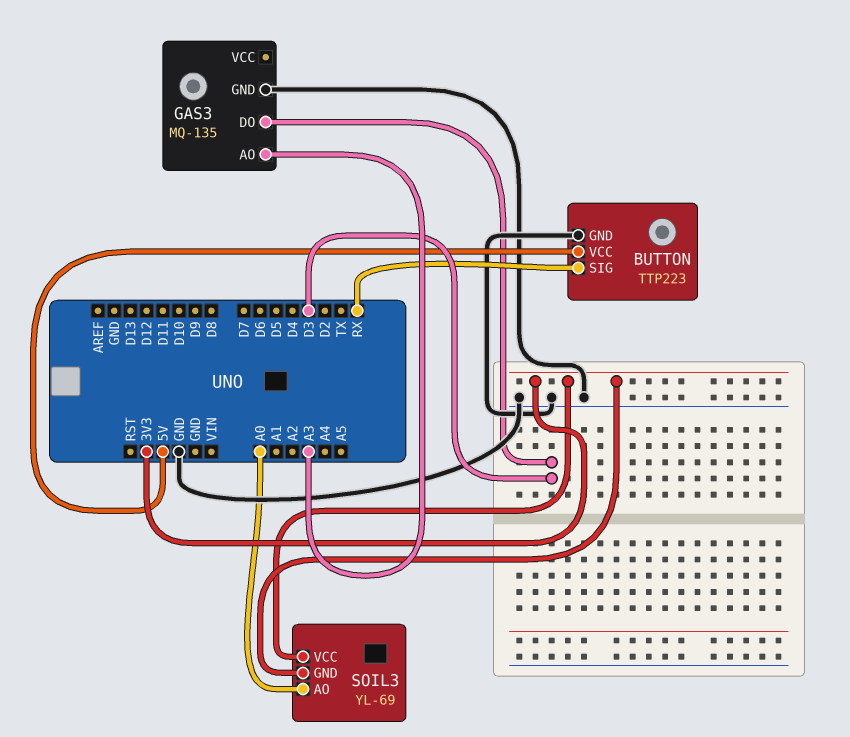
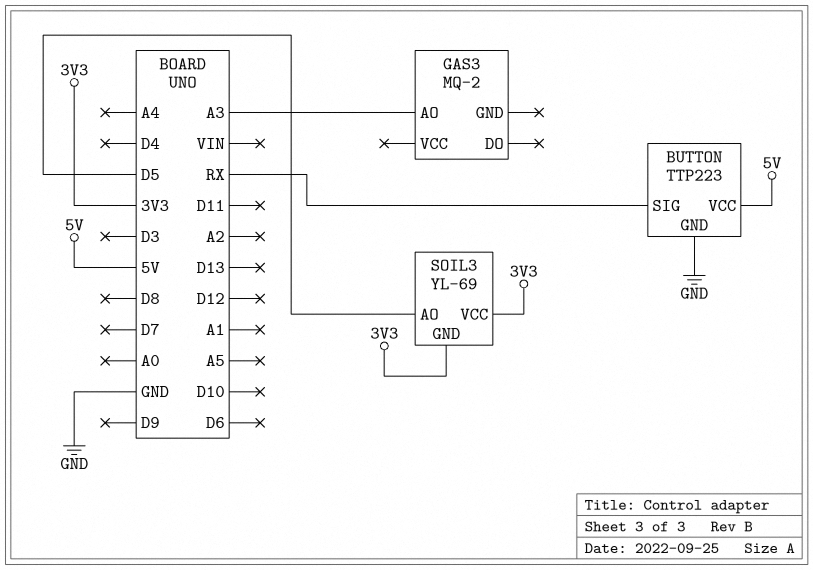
GAS3: MQ-135 -> MQ-2
GAS3 pin DO: D3 -> none
GAS3 pin GND: GND -> none
SOIL3 pin AO: A0 -> D5

